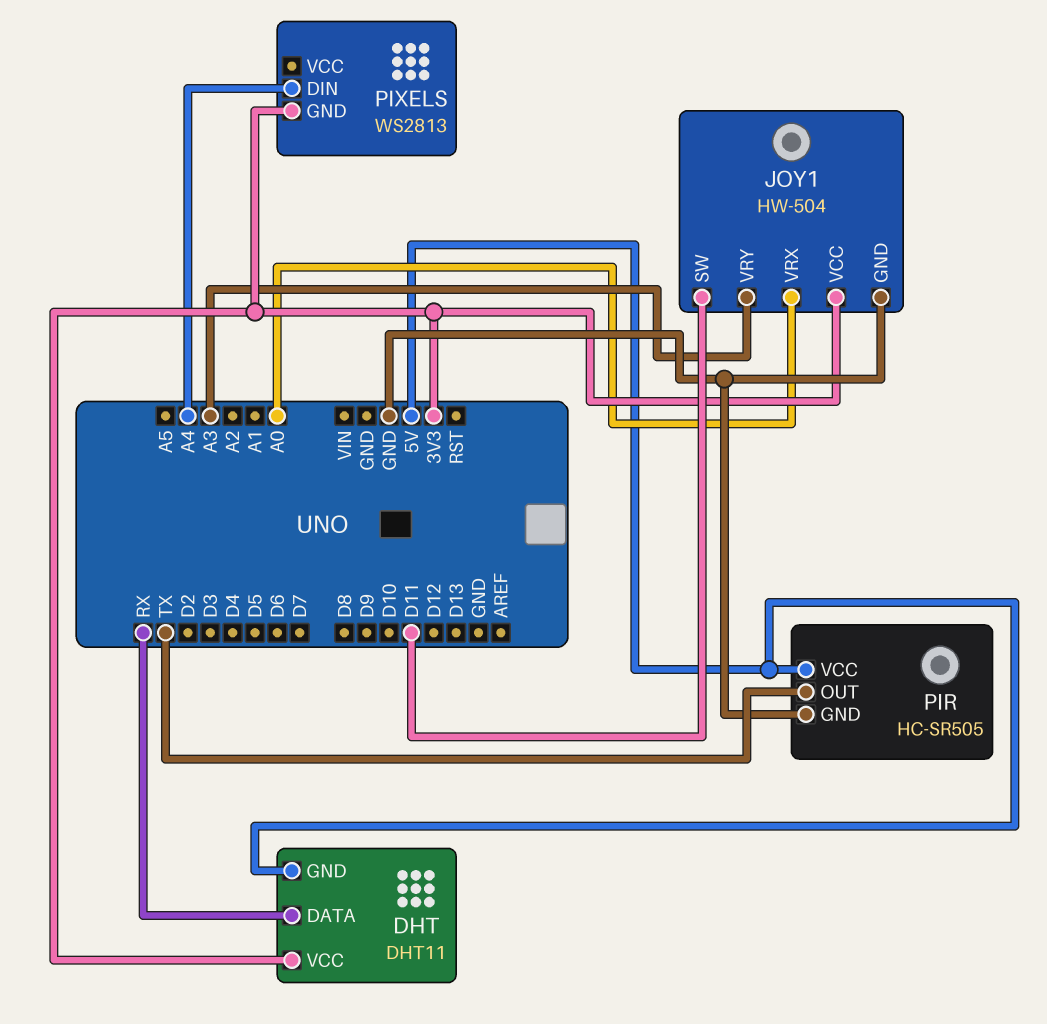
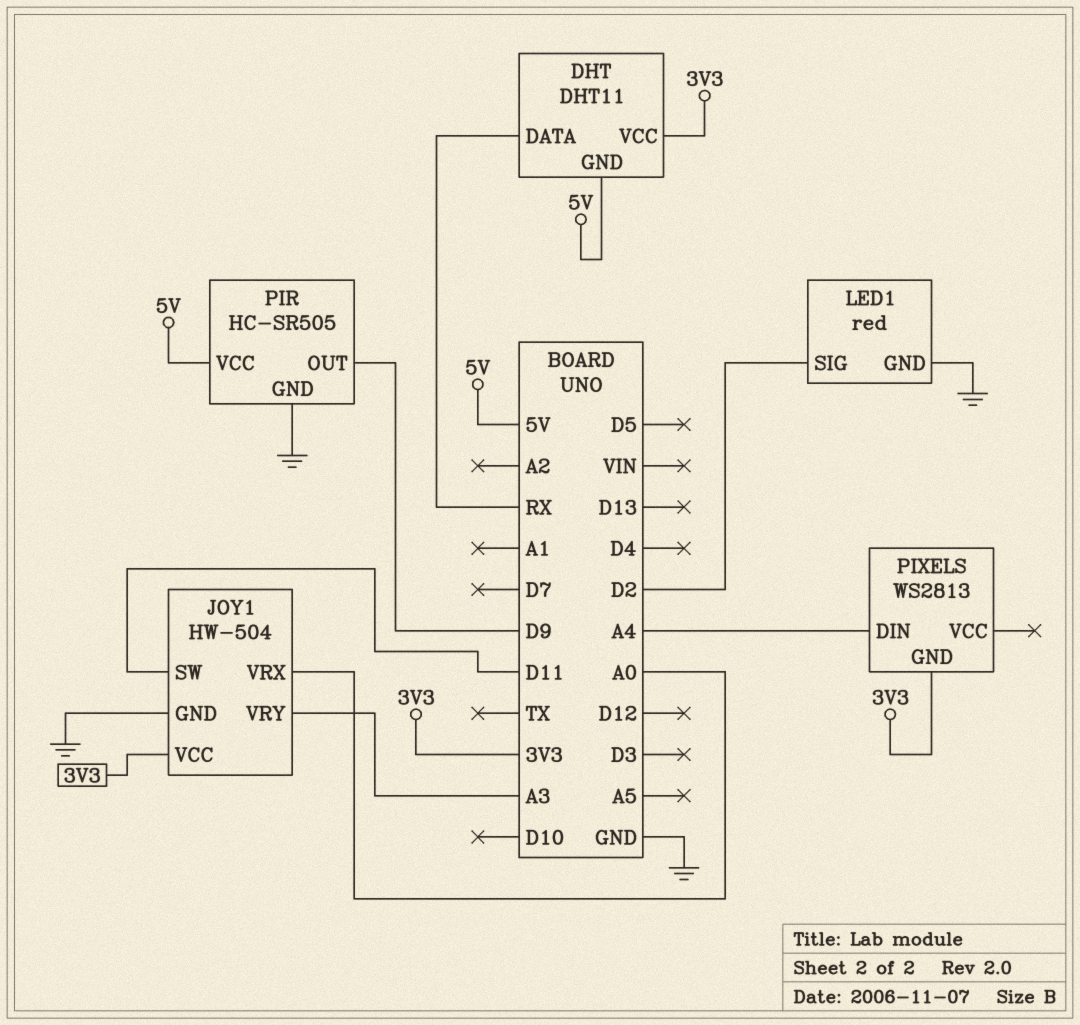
LED1: none -> red
LED1 pin GND: none -> GND
LED1 pin SIG: none -> D2
PIR pin OUT: TX -> D9

